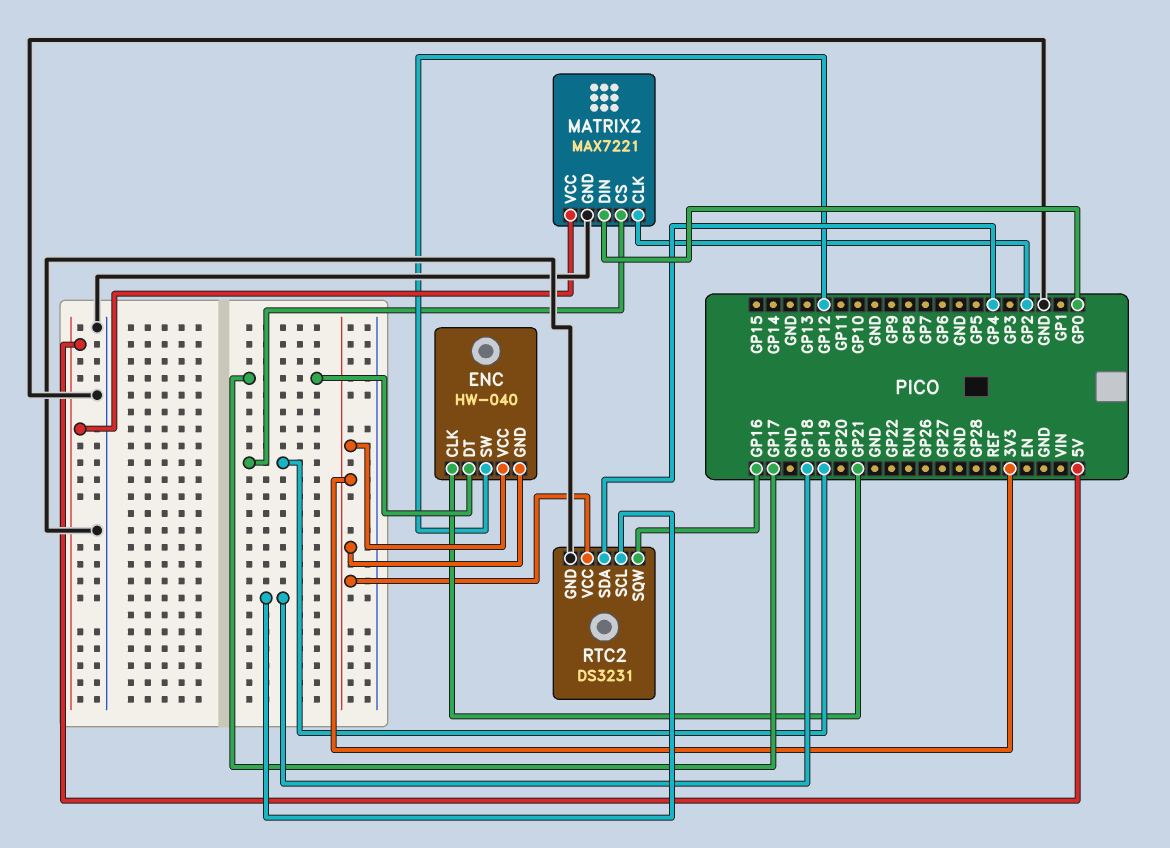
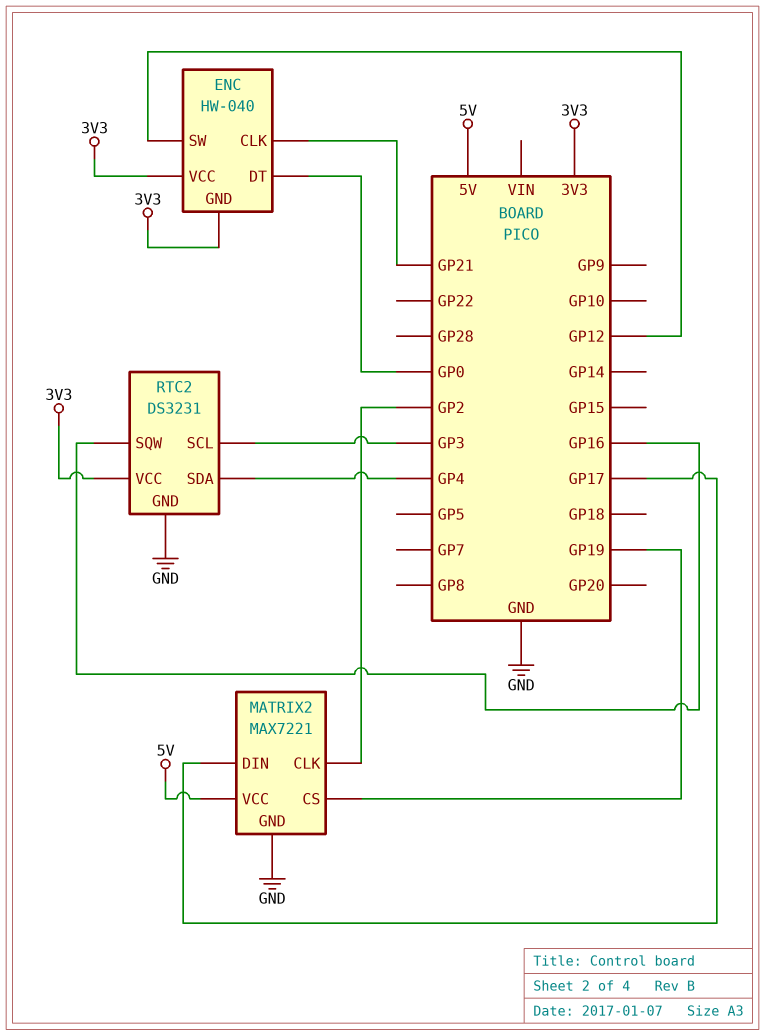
ENC pin DT: GP17 -> GP0
MATRIX2 pin DIN: GP0 -> GP17
RTC2 pin SCL: GP18 -> GP3

